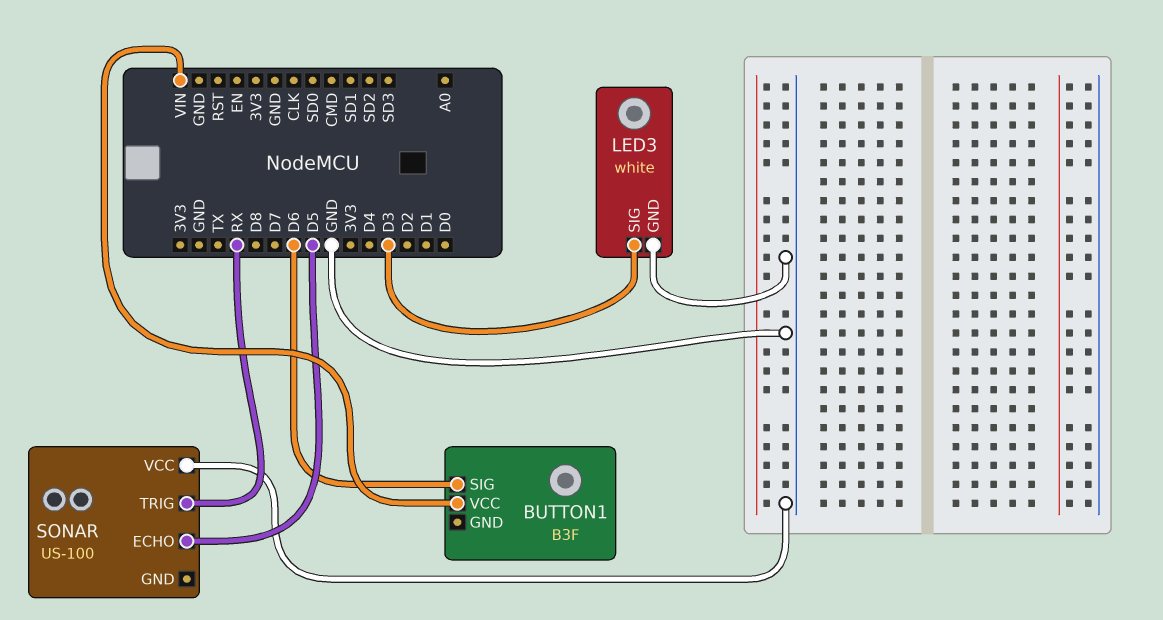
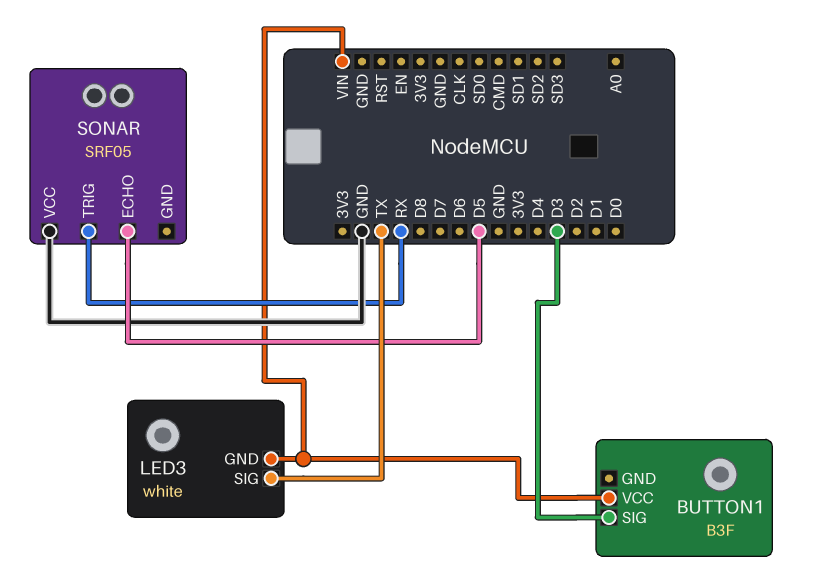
BUTTON1 pin SIG: D6 -> D3
LED3 pin GND: GND -> VIN
LED3 pin SIG: D3 -> TX
SONAR: US-100 -> SRF05

